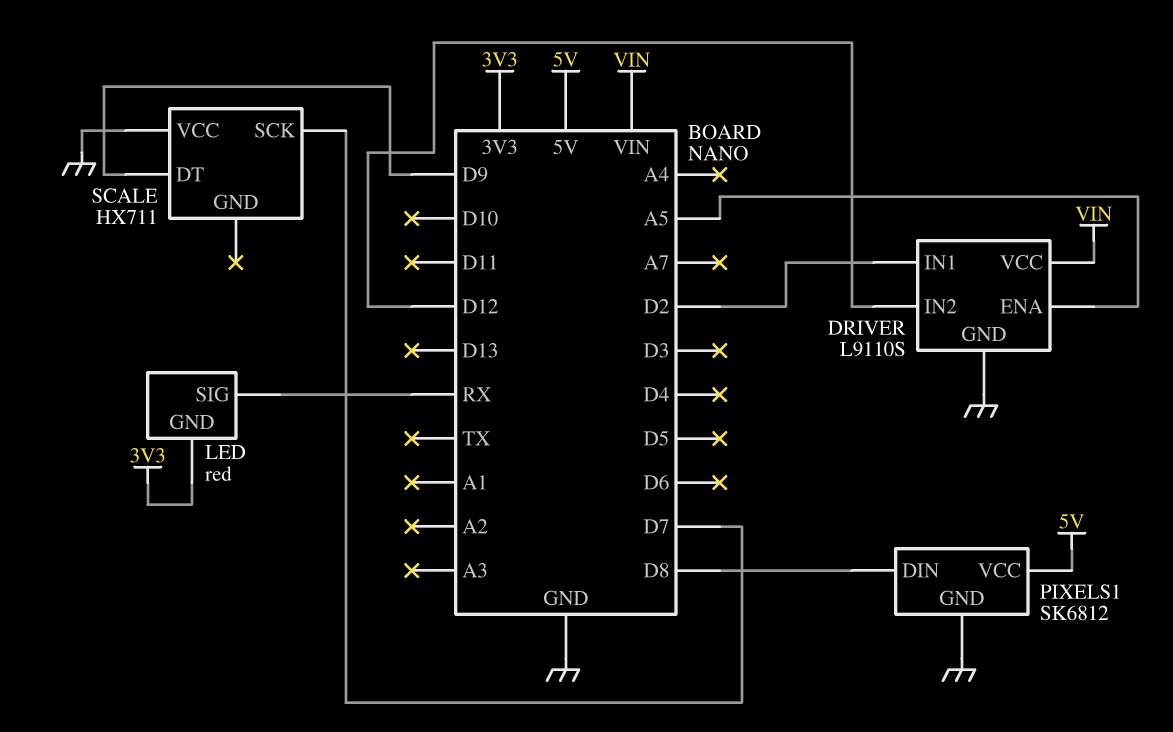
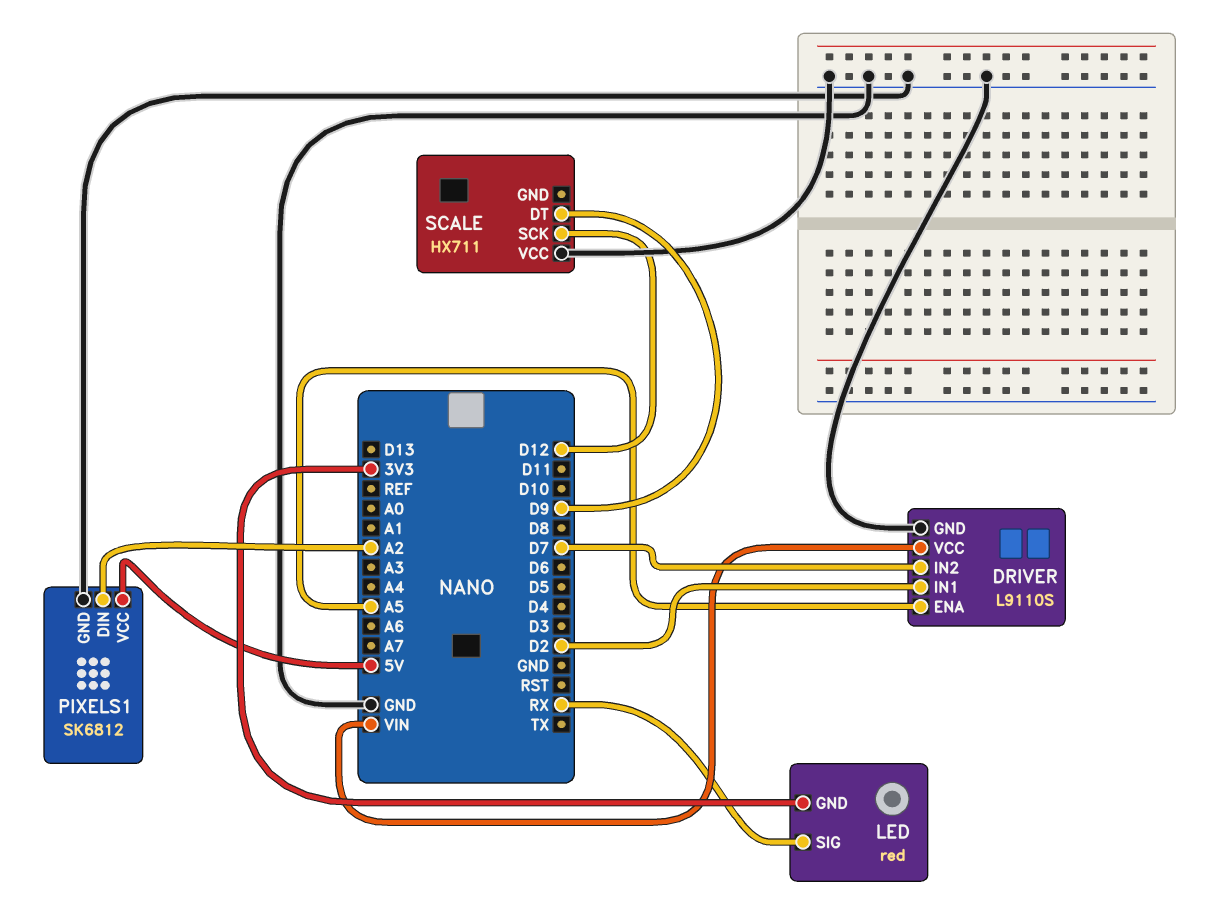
DRIVER pin IN2: D12 -> D7
PIXELS1 pin DIN: D8 -> A2
SCALE pin SCK: D7 -> D12

